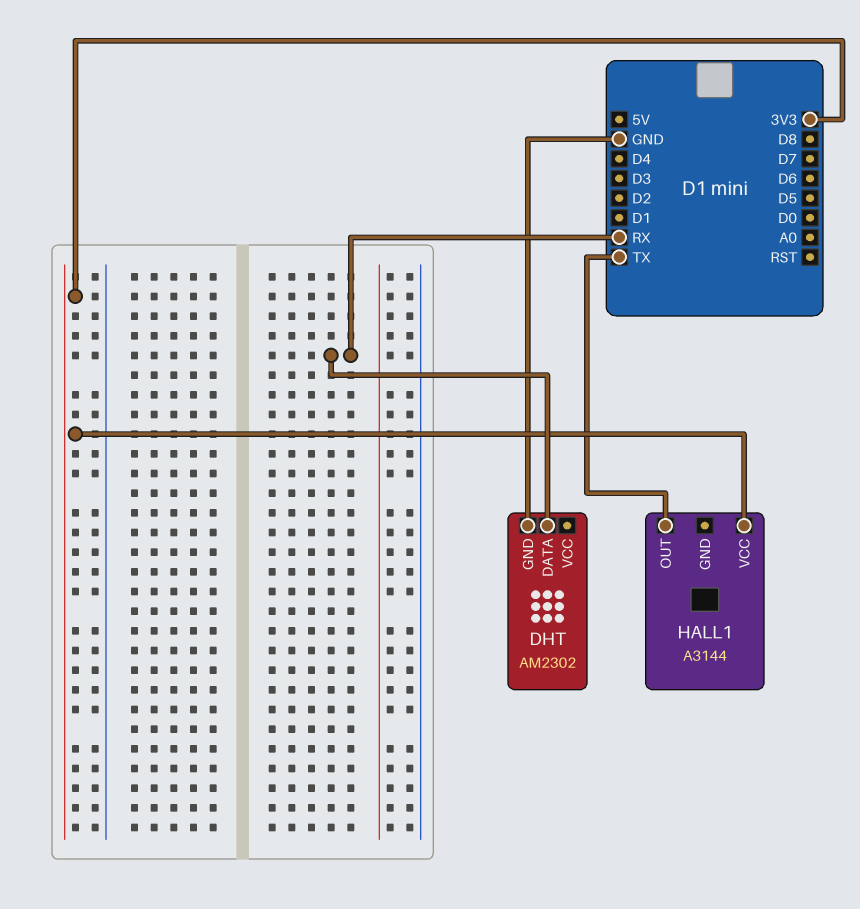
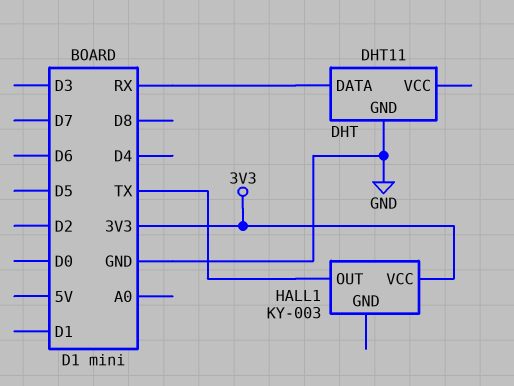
DHT: AM2302 -> DHT11
HALL1: A3144 -> KY-003

